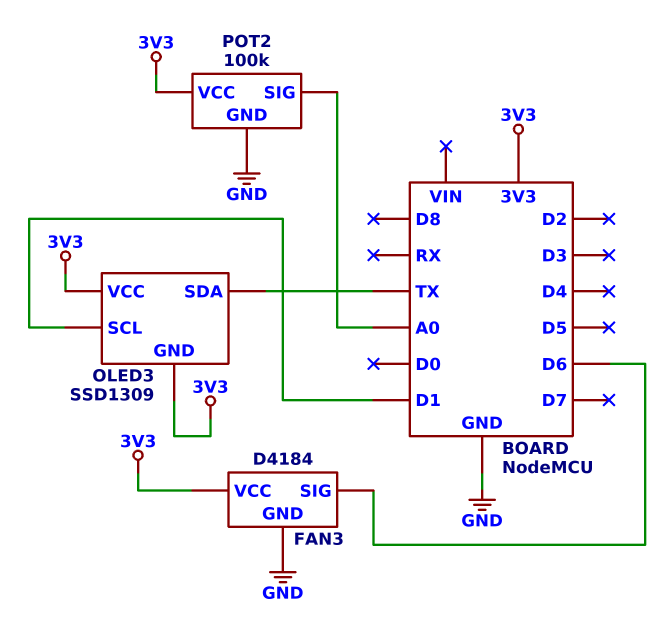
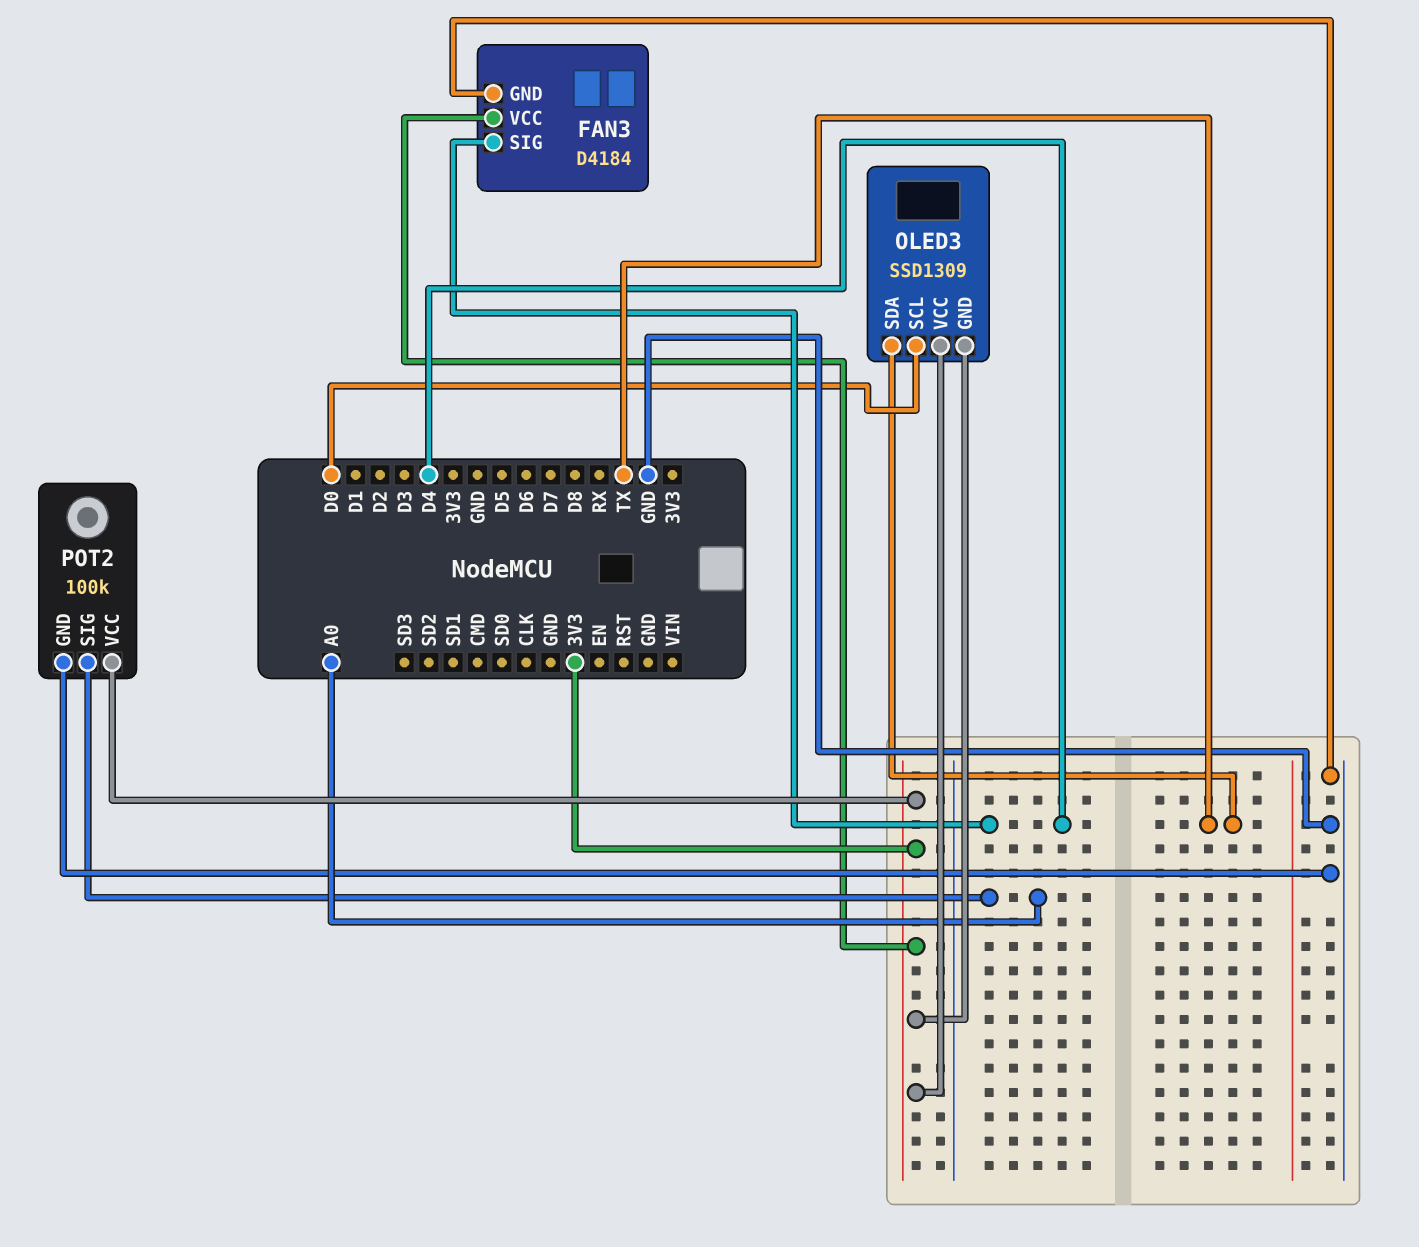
FAN3 pin SIG: D6 -> D4
OLED3 pin SCL: D1 -> D0

